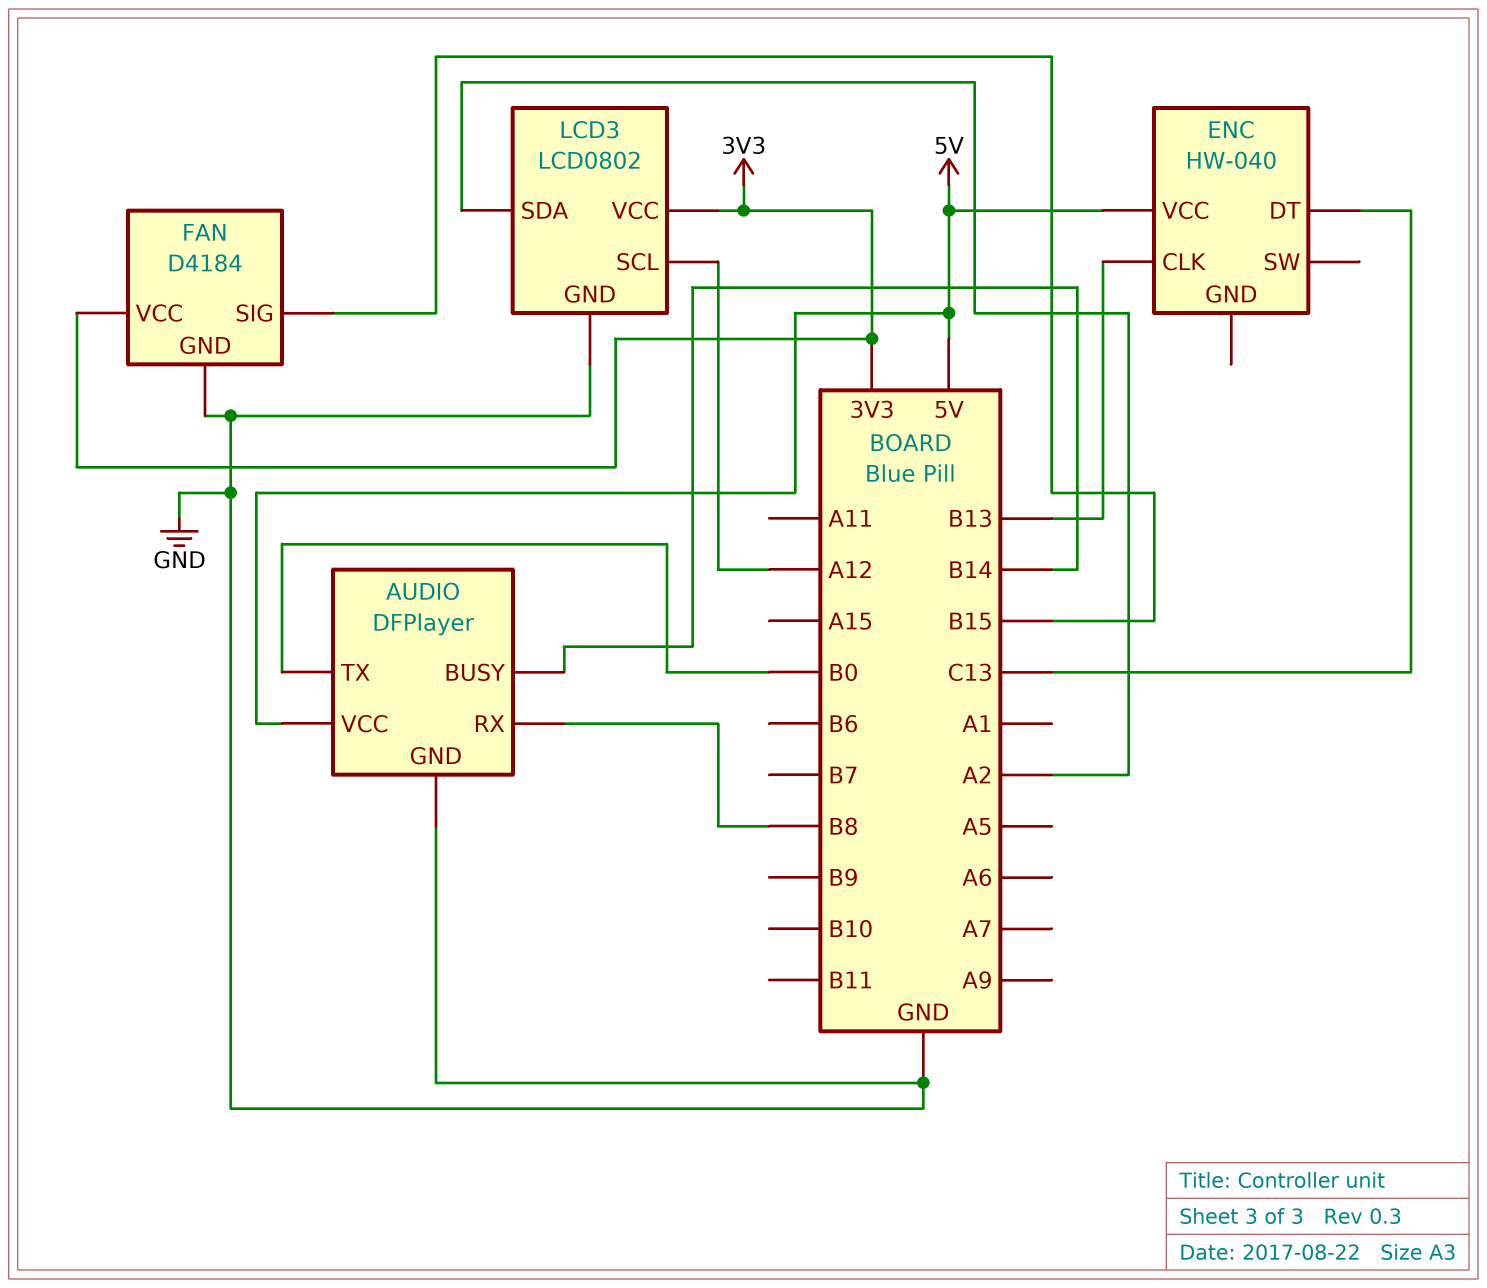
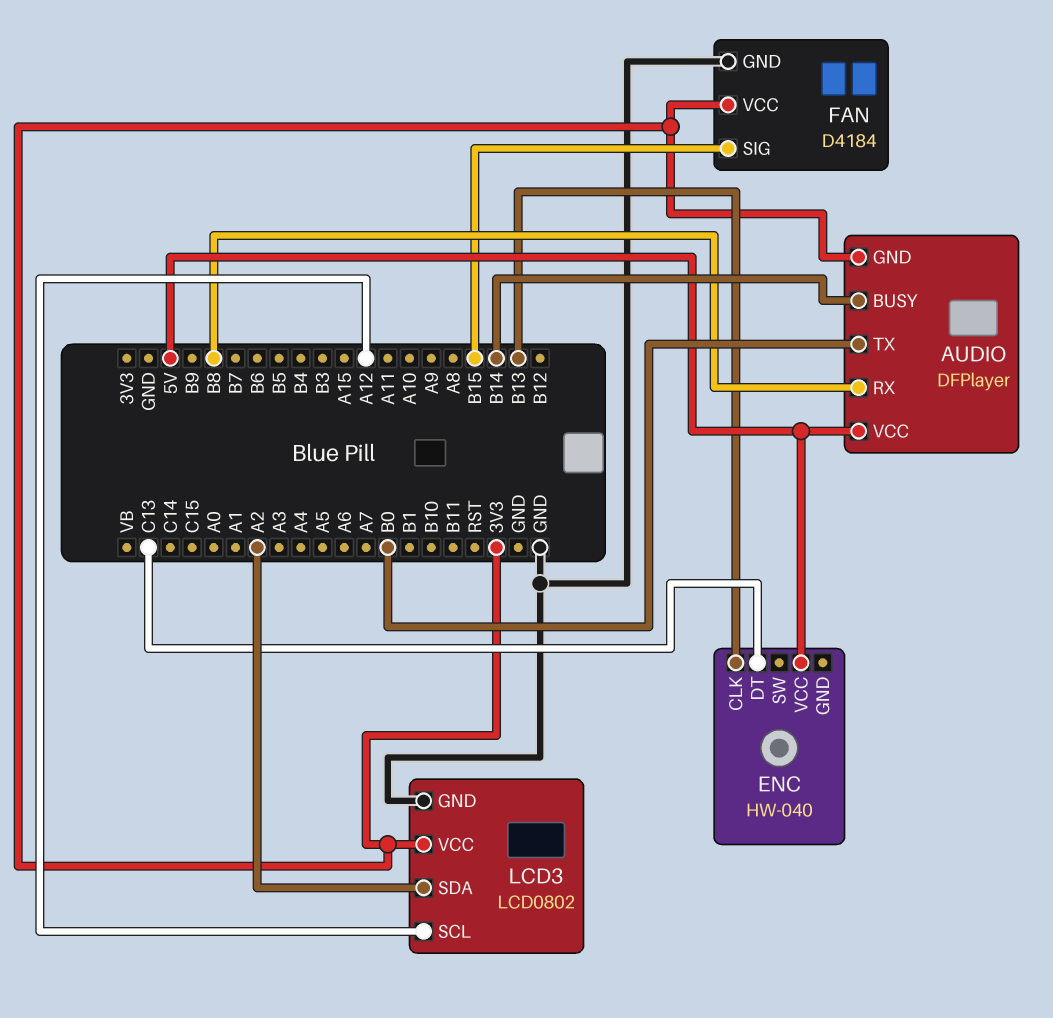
AUDIO pin GND: GND -> 3V3

